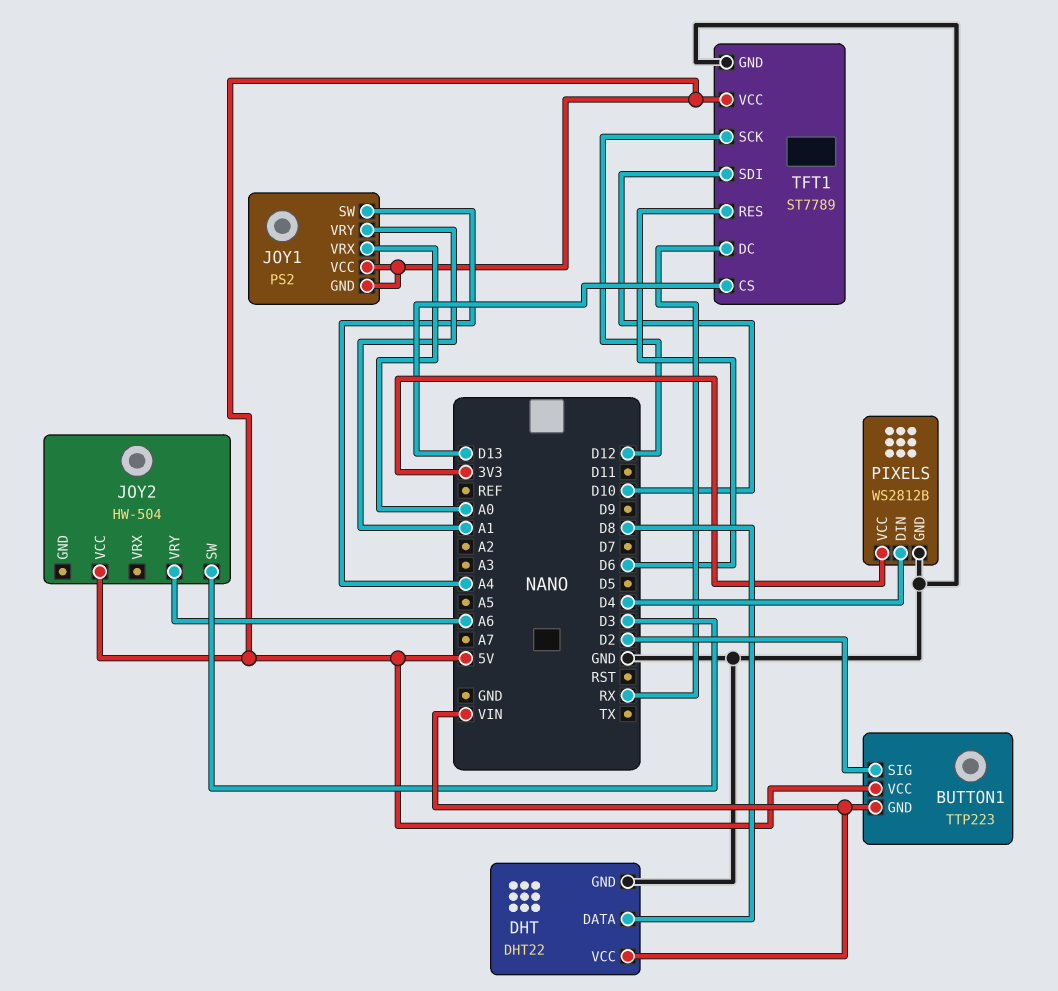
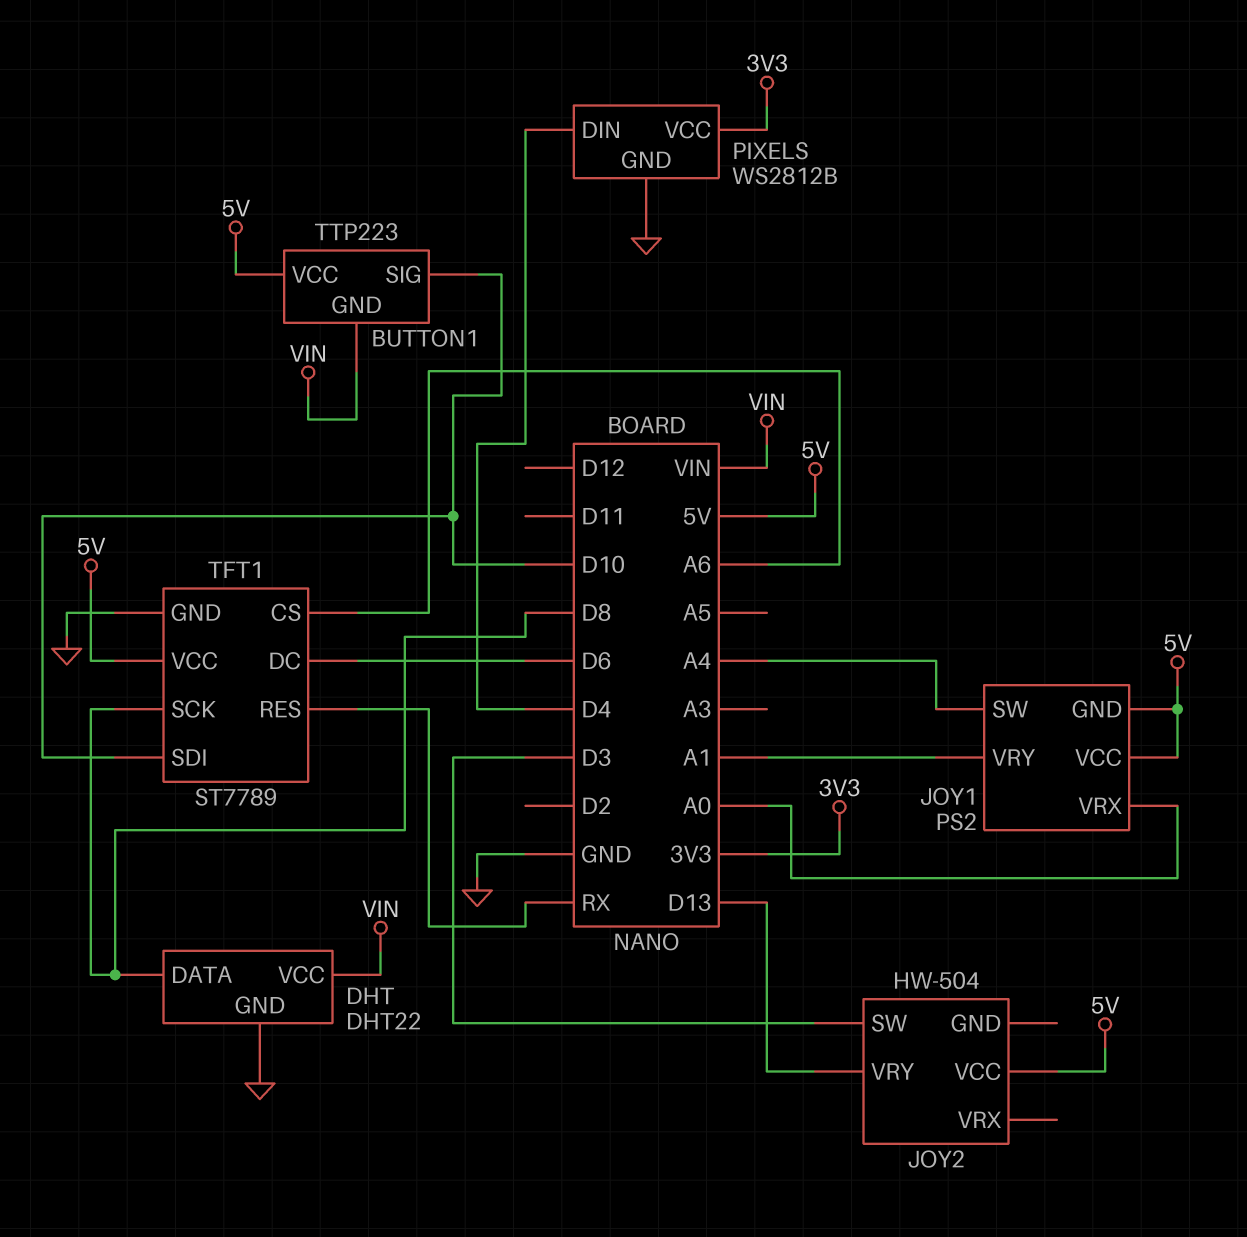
BUTTON1 pin SIG: D2 -> D10
JOY2 pin VRY: A6 -> D13
TFT1 pin CS: D13 -> A6
TFT1 pin DC: RX -> D6
TFT1 pin RES: D6 -> RX
TFT1 pin SCK: D12 -> D8

